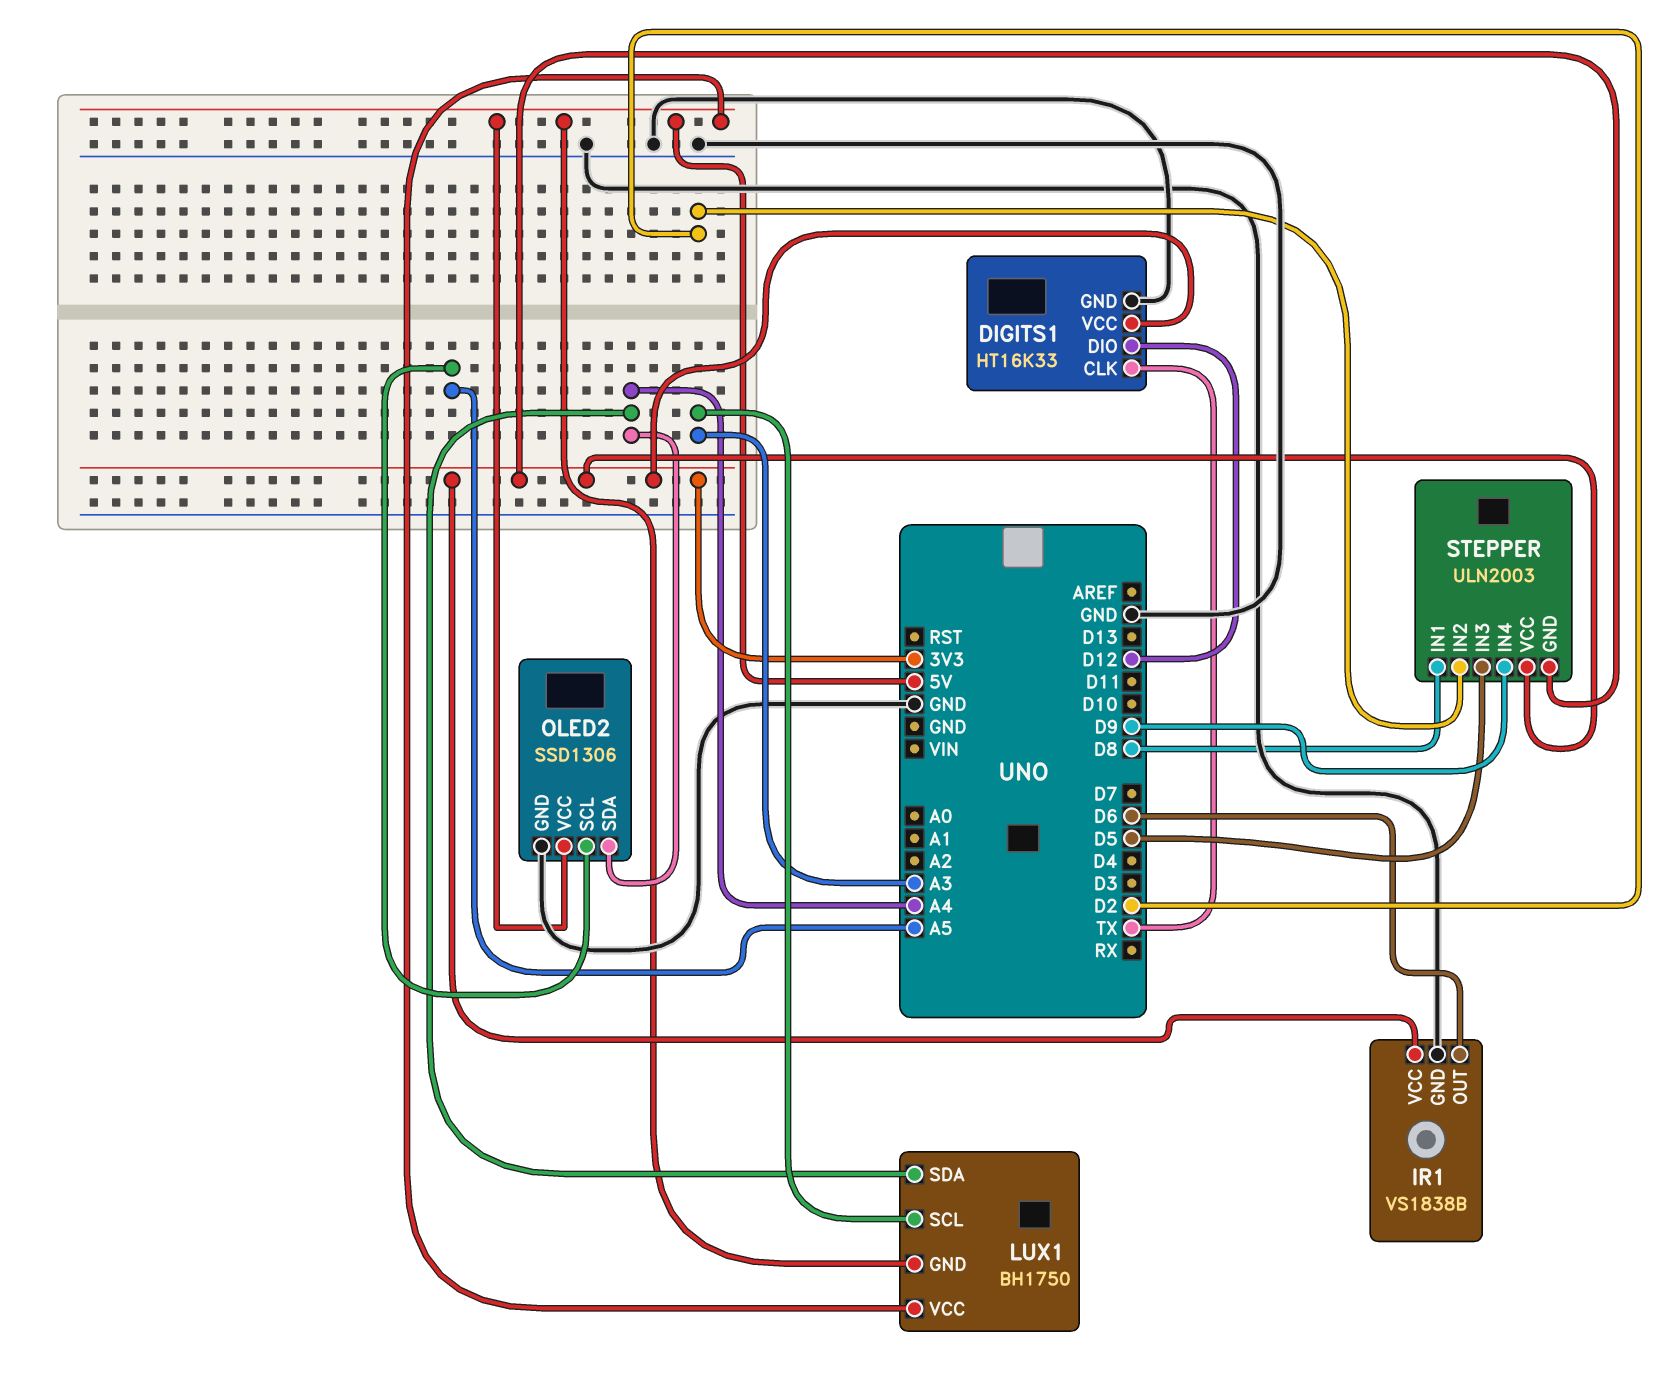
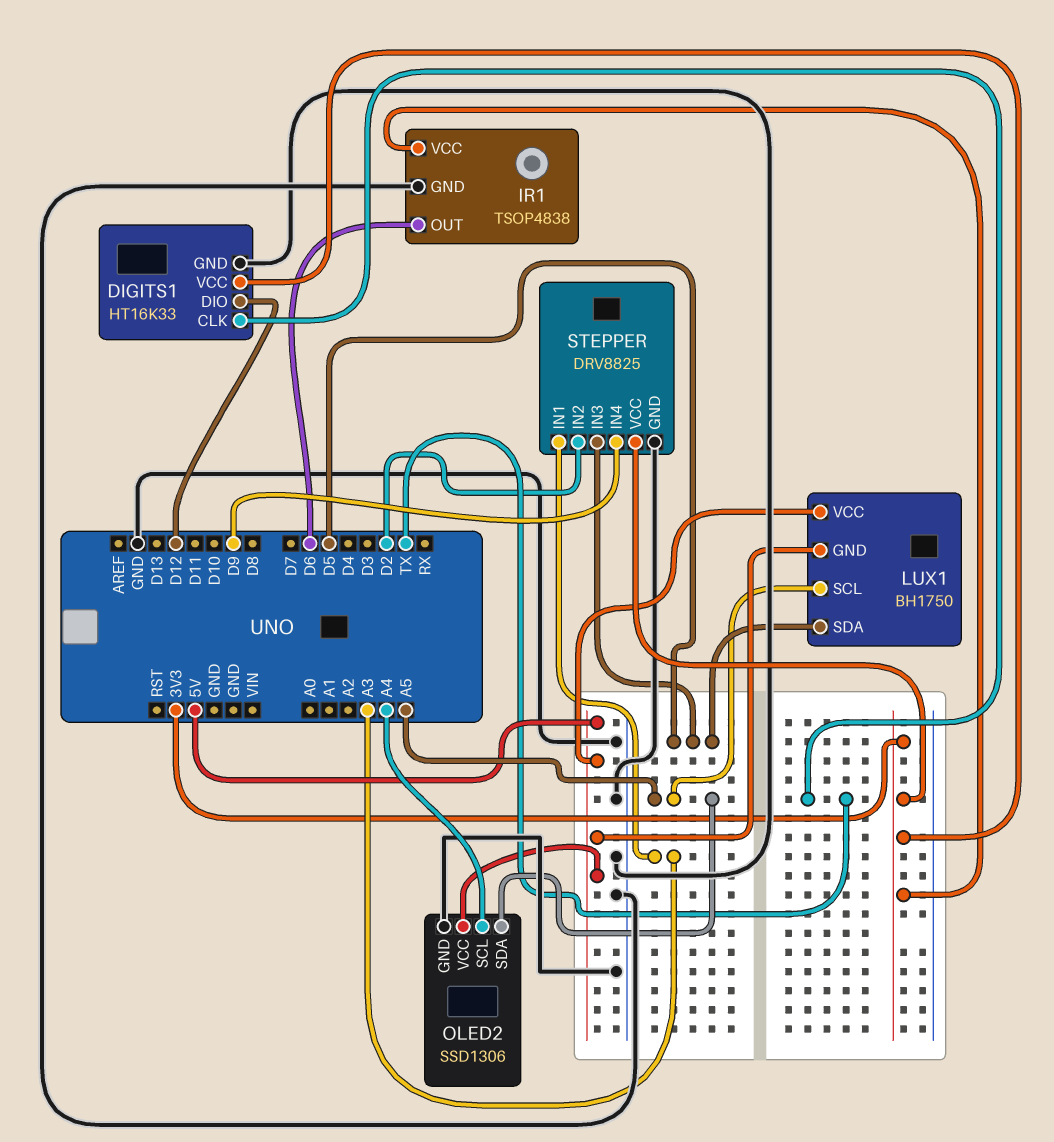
IR1: VS1838B -> TSOP4838
LUX1 pin SCL: A3 -> A5
LUX1 pin SDA: A4 -> D5
OLED2 pin SCL: A5 -> A4
OLED2 pin SDA: A4 -> A5
STEPPER: ULN2003 -> DRV8825
STEPPER pin GND: 3V3 -> GND
STEPPER pin IN1: D8 -> A3

